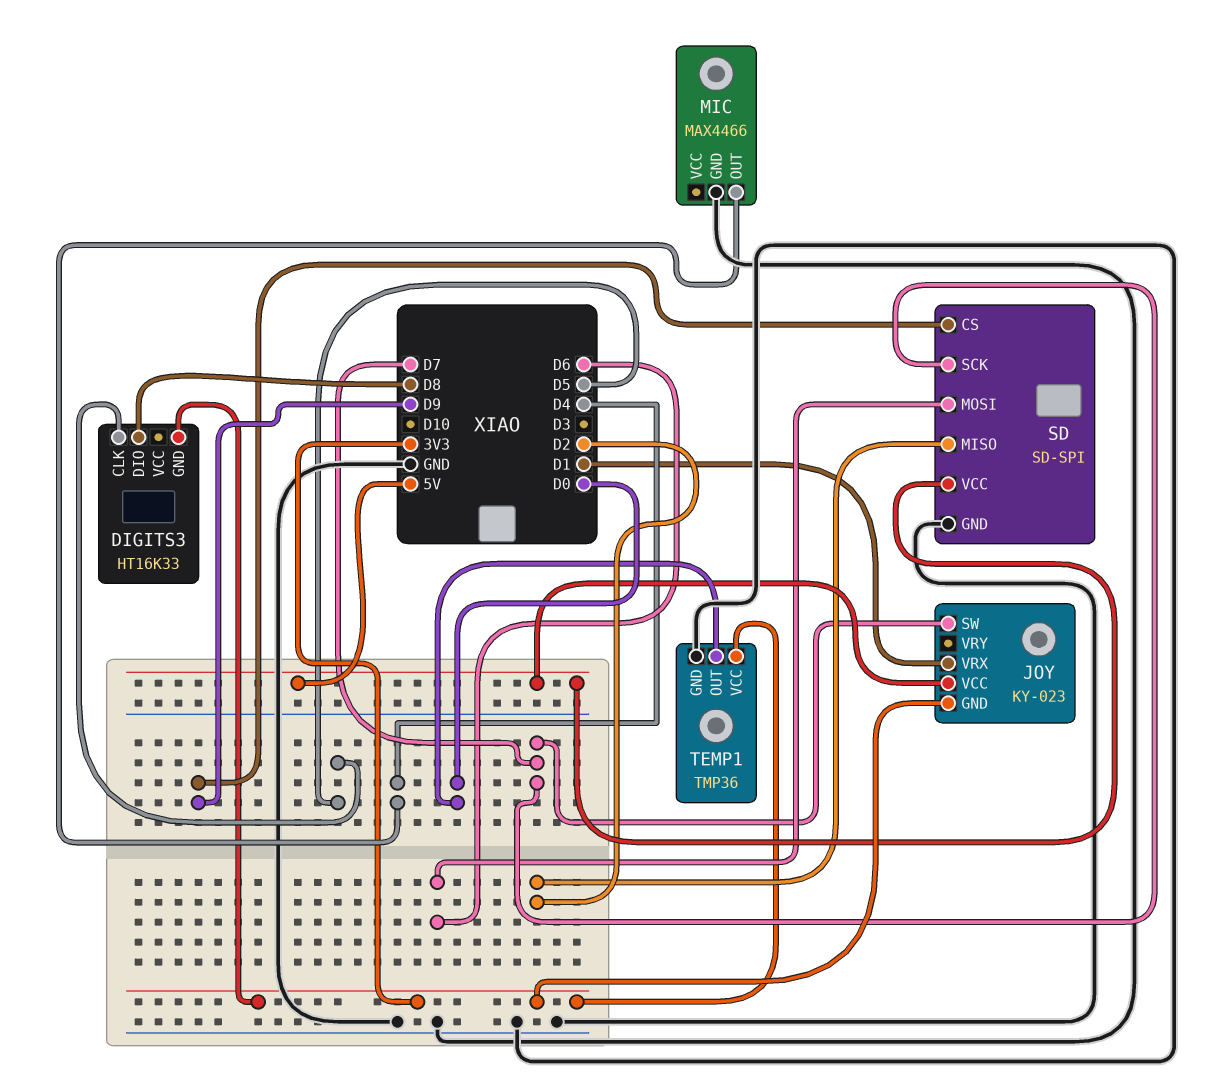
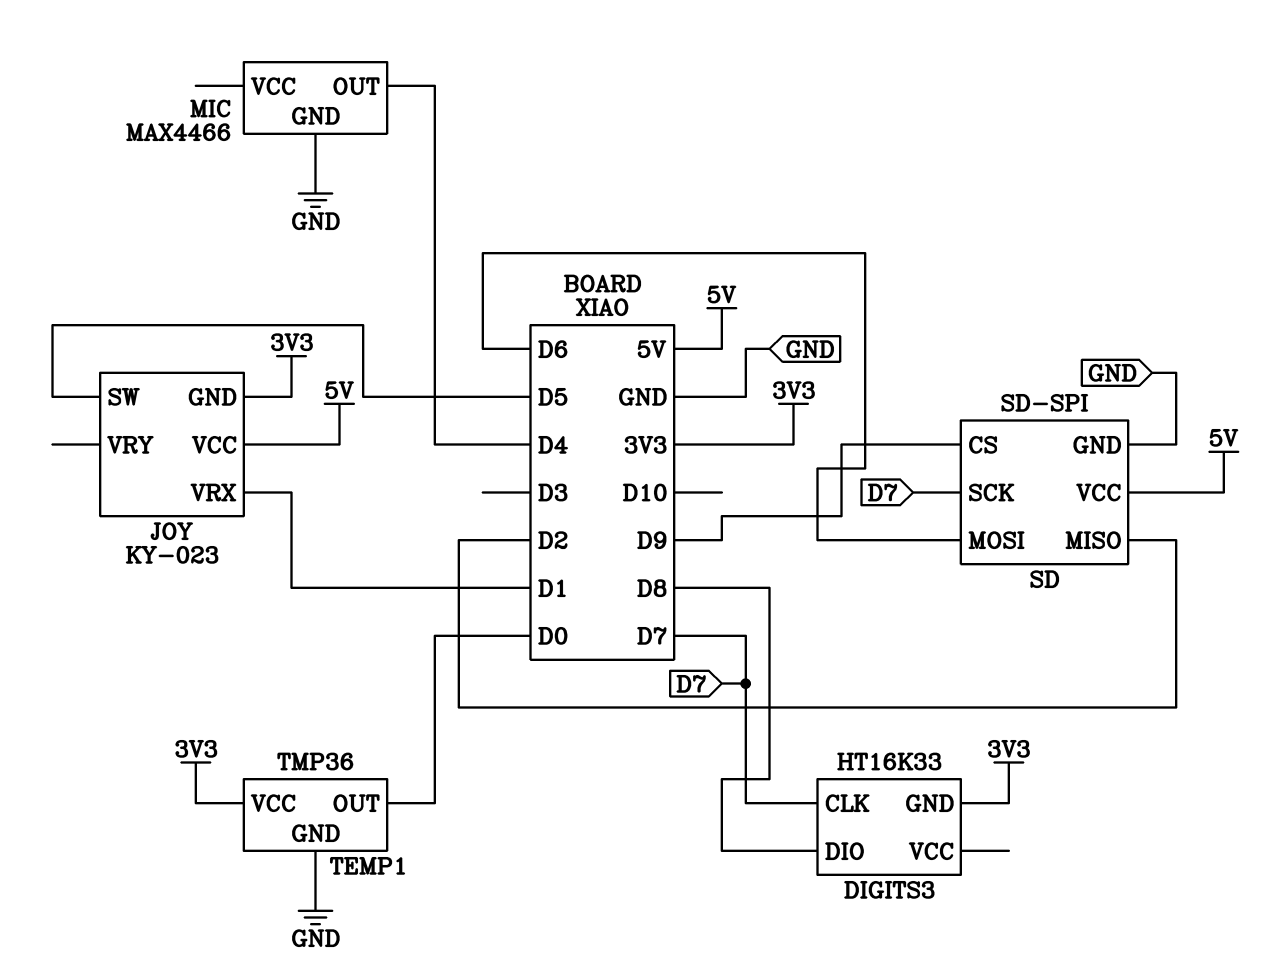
DIGITS3 pin CLK: D5 -> D7
JOY pin SW: D7 -> D5

